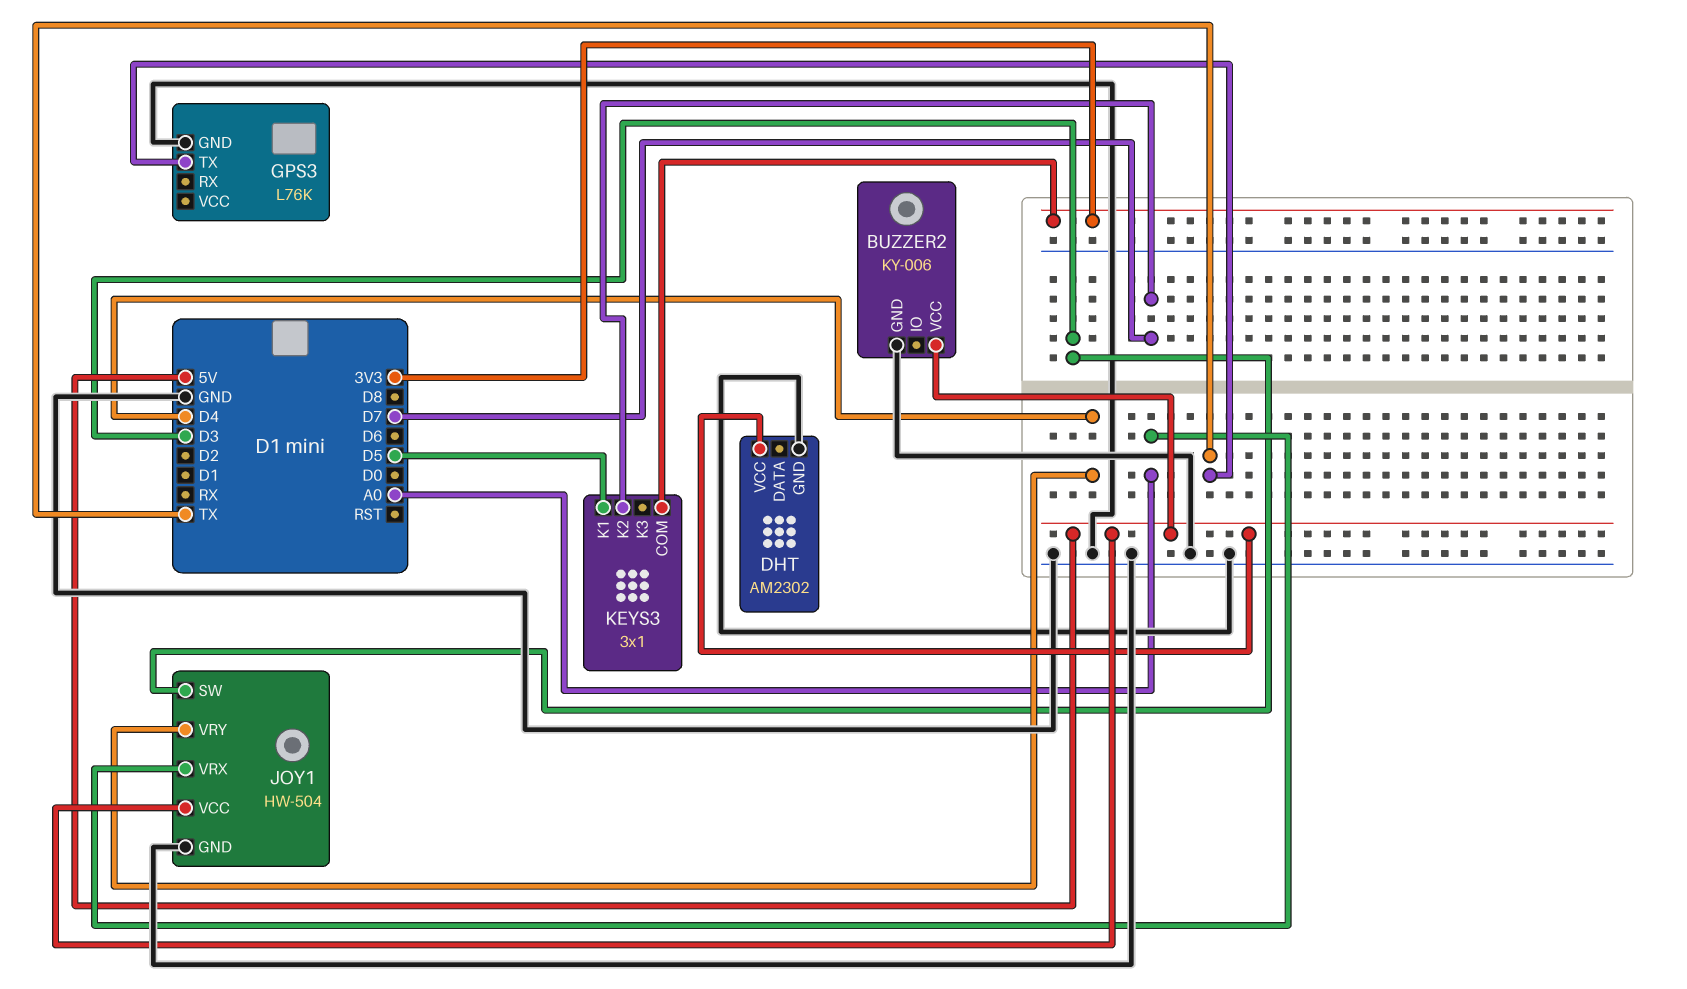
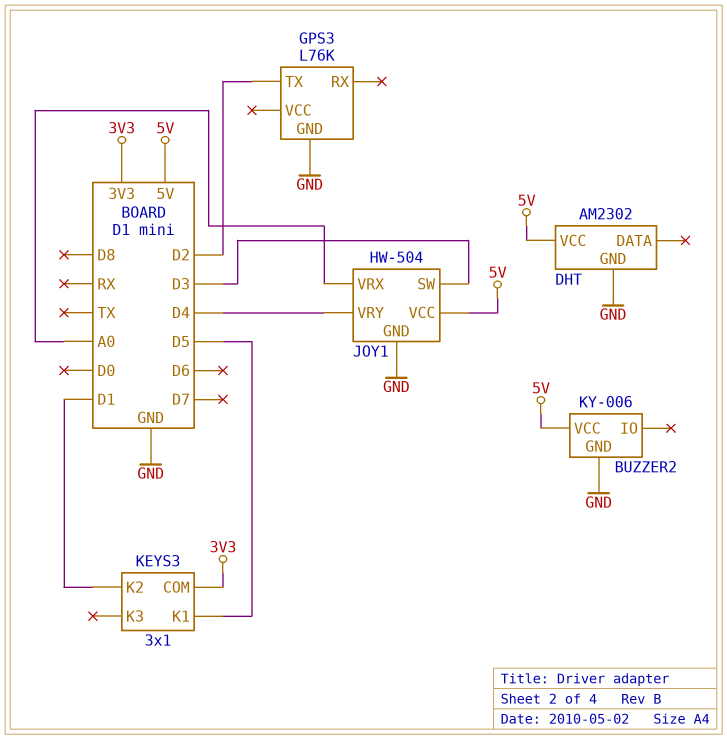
GPS3 pin TX: TX -> D2
KEYS3 pin K2: D7 -> D1

